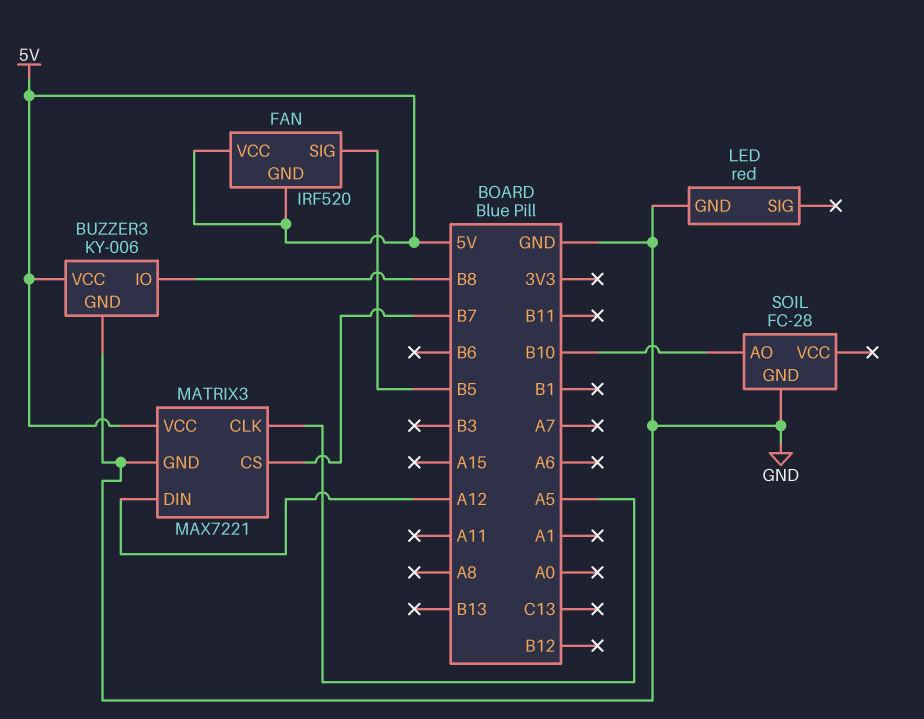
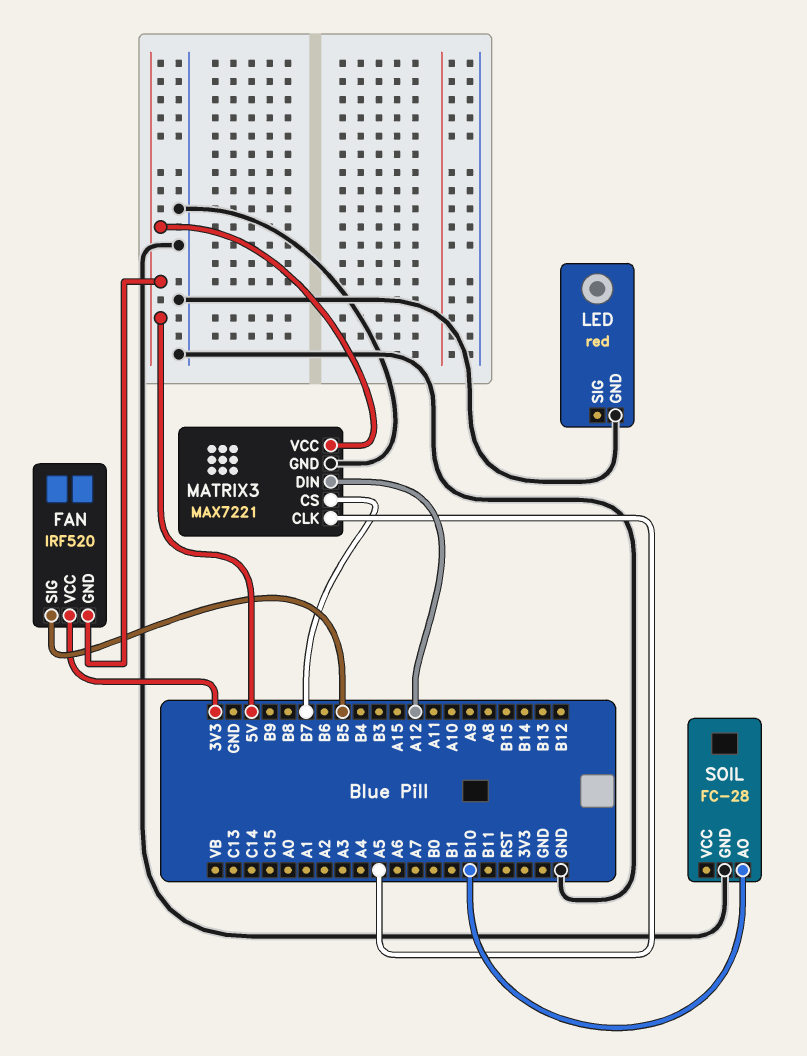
BUZZER3: KY-006 -> none
BUZZER3 pin GND: GND -> none
BUZZER3 pin IO: B8 -> none
BUZZER3 pin VCC: 5V -> none
FAN pin VCC: 5V -> 3V3

